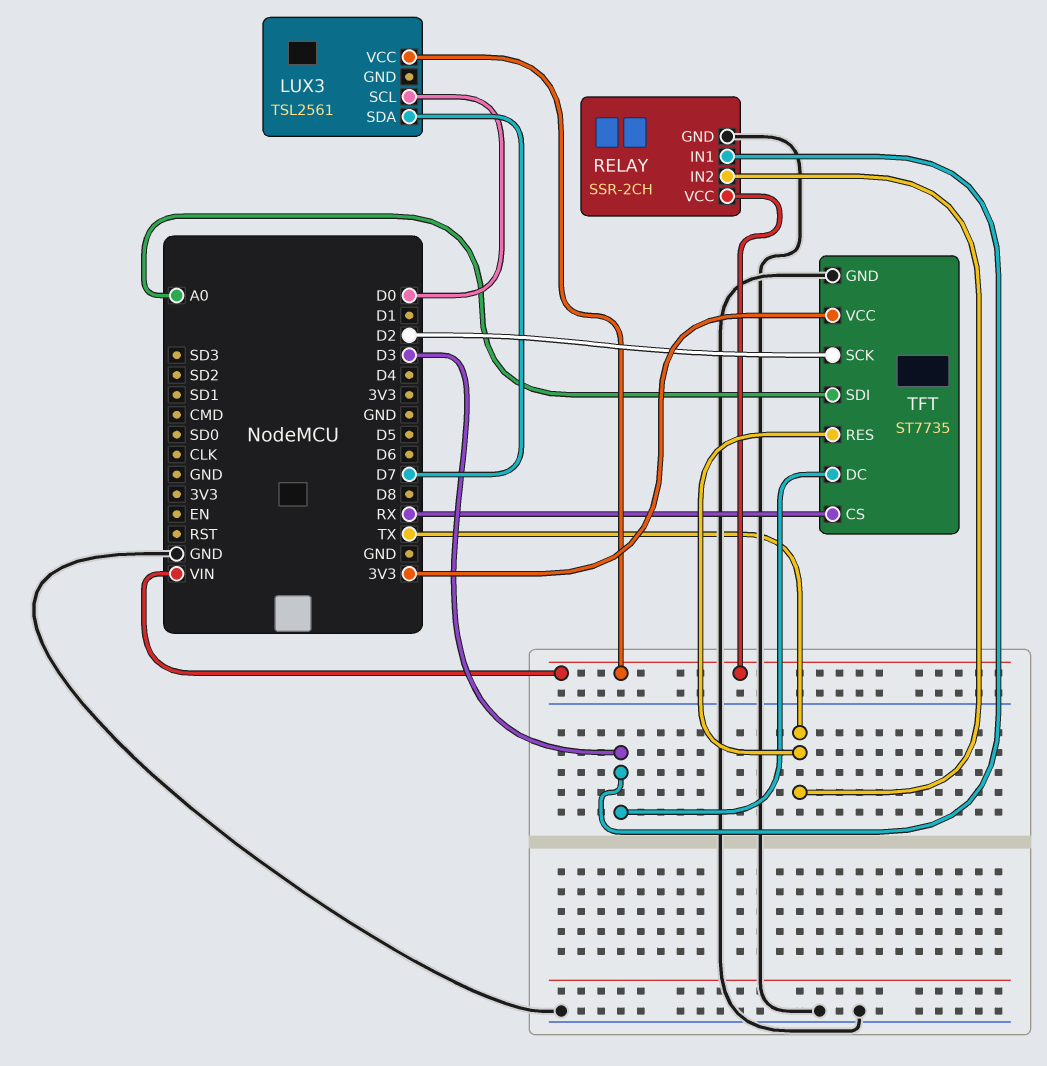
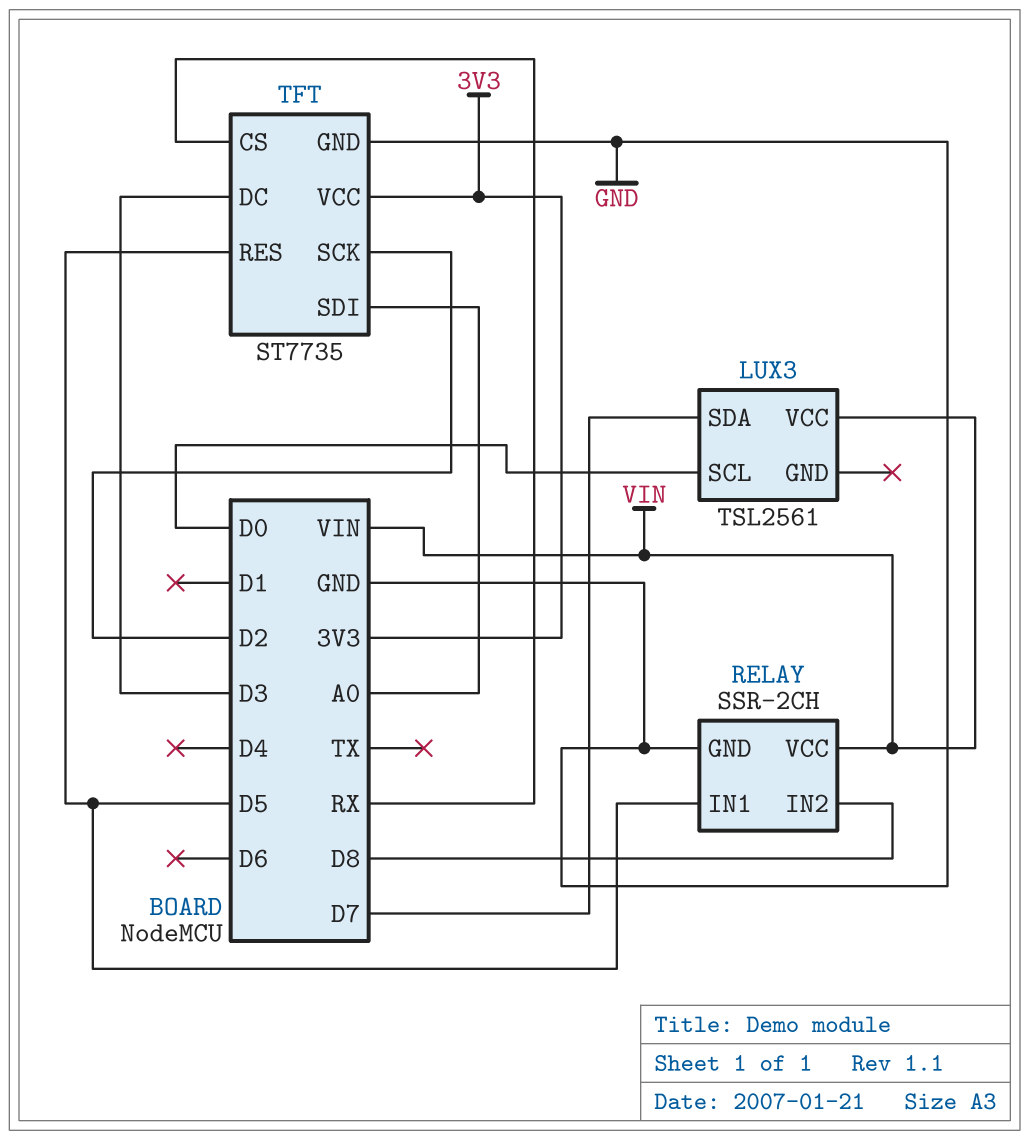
RELAY pin IN1: D3 -> D5
RELAY pin IN2: TX -> D8
TFT pin RES: TX -> D5

